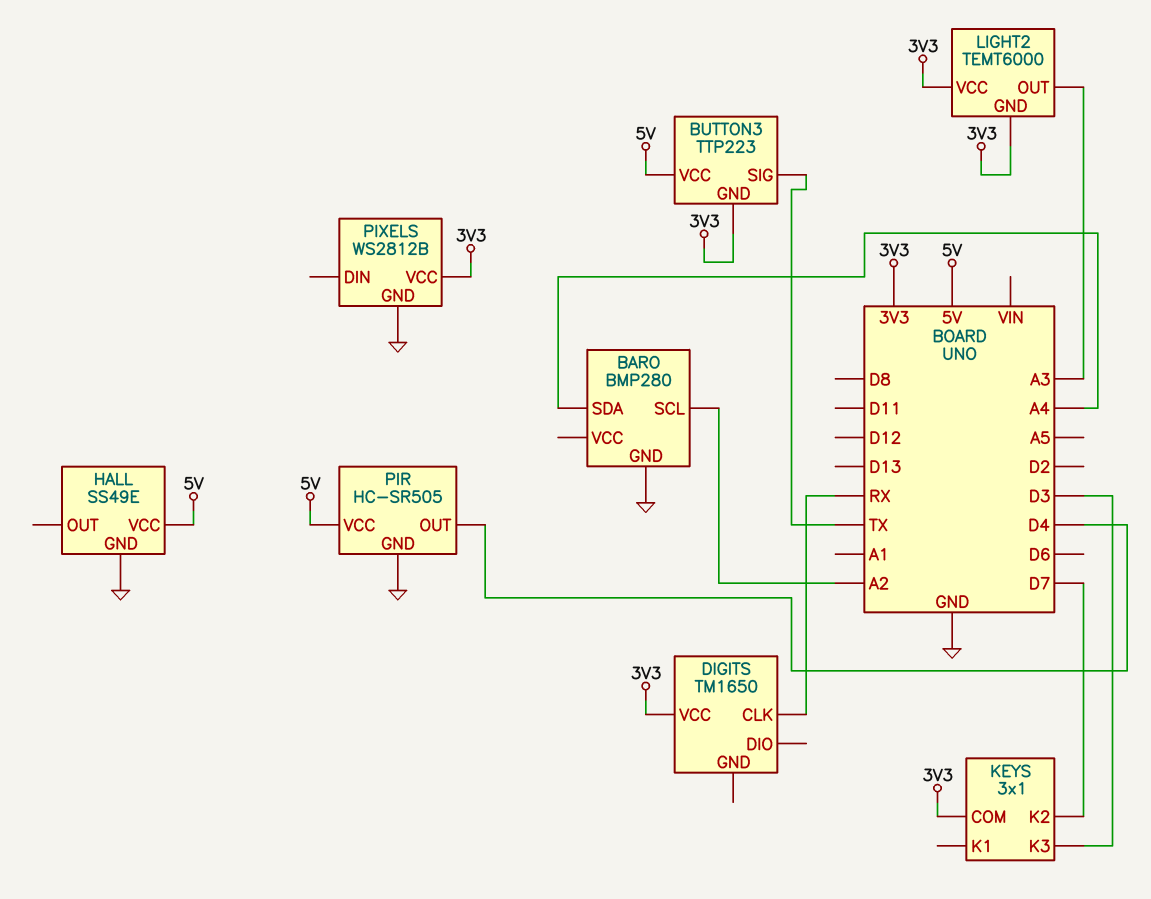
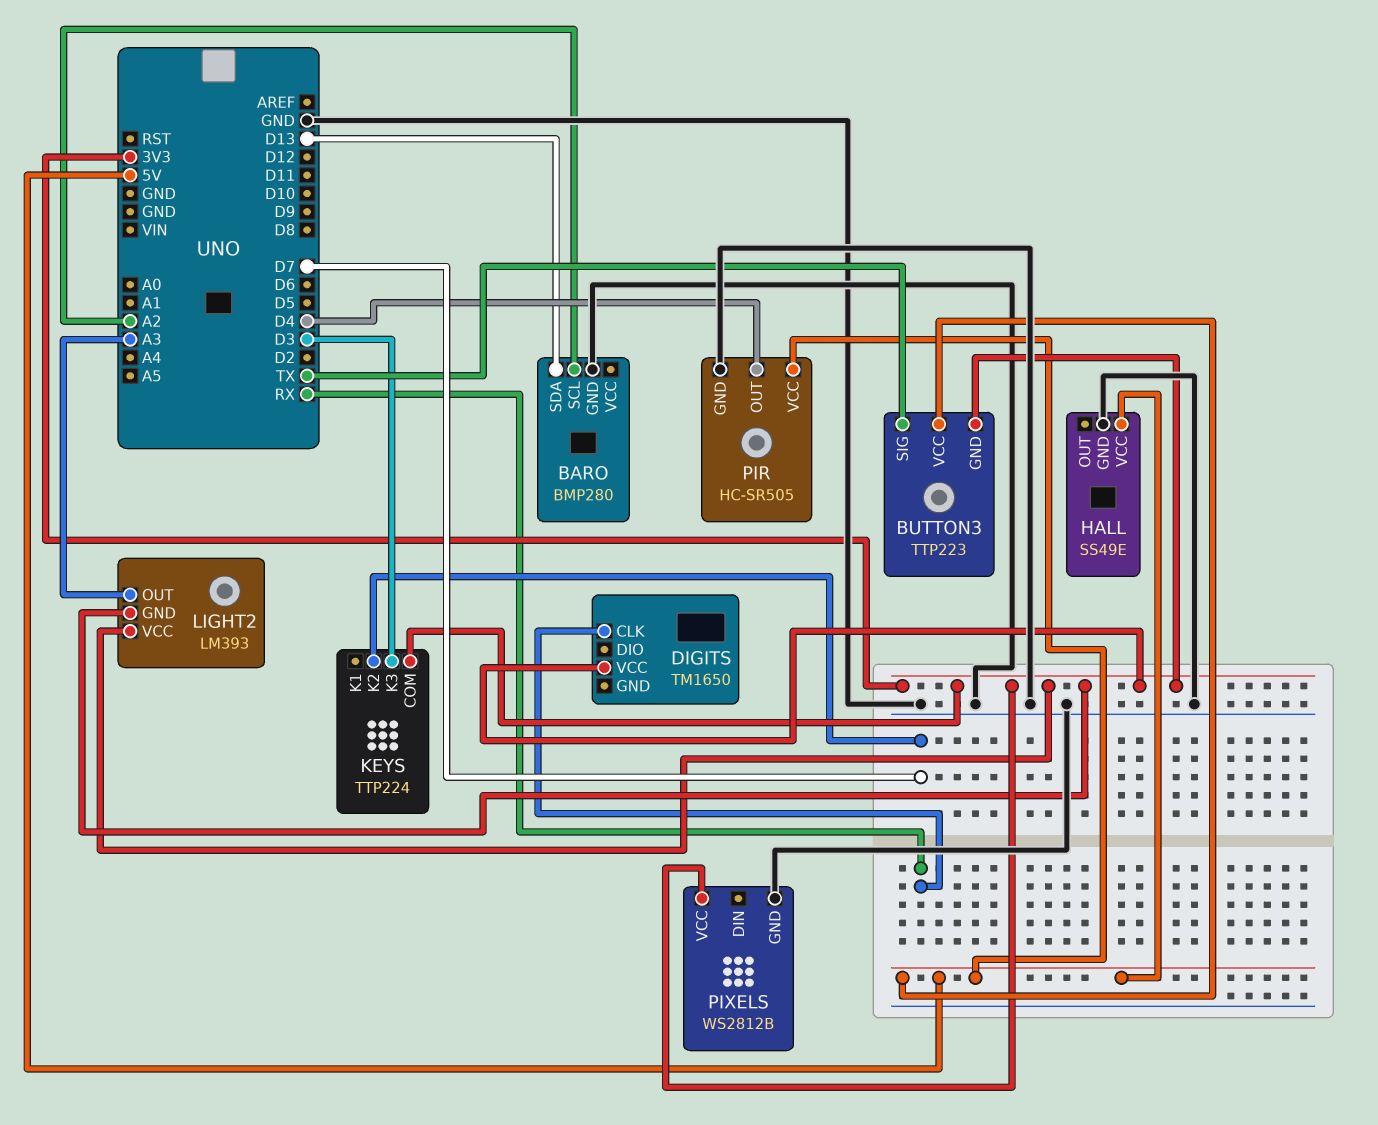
BARO pin SDA: A4 -> D13
KEYS: 3x1 -> TTP224
LIGHT2: TEMT6000 -> LM393

